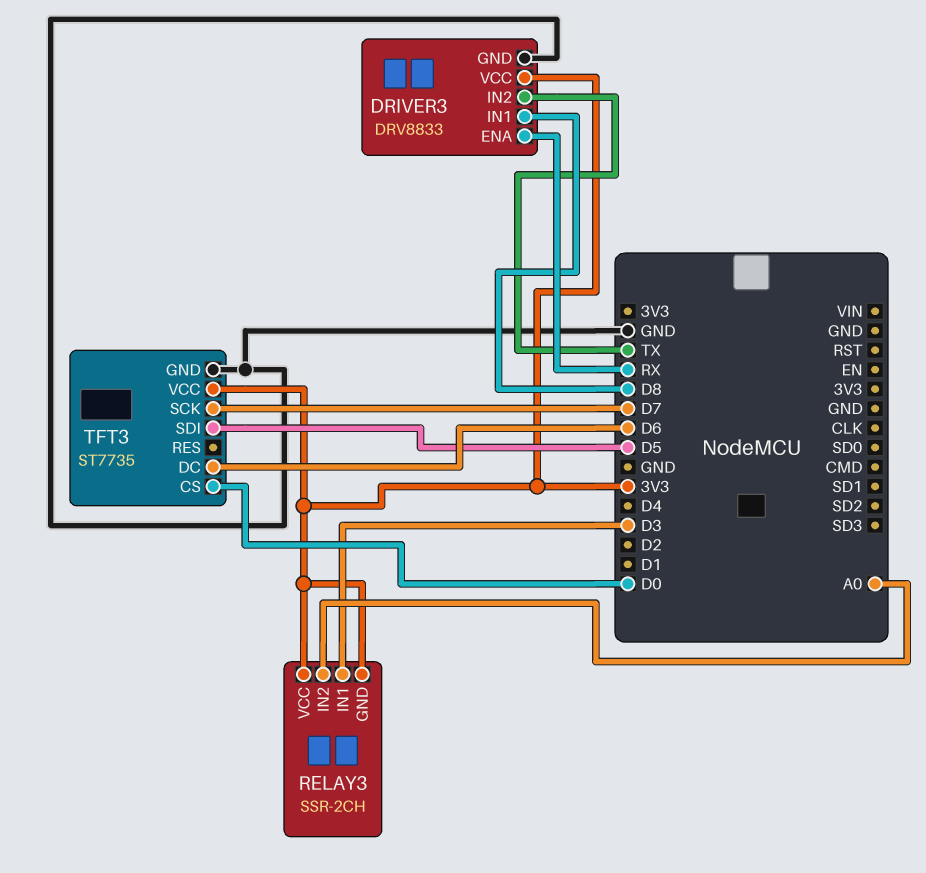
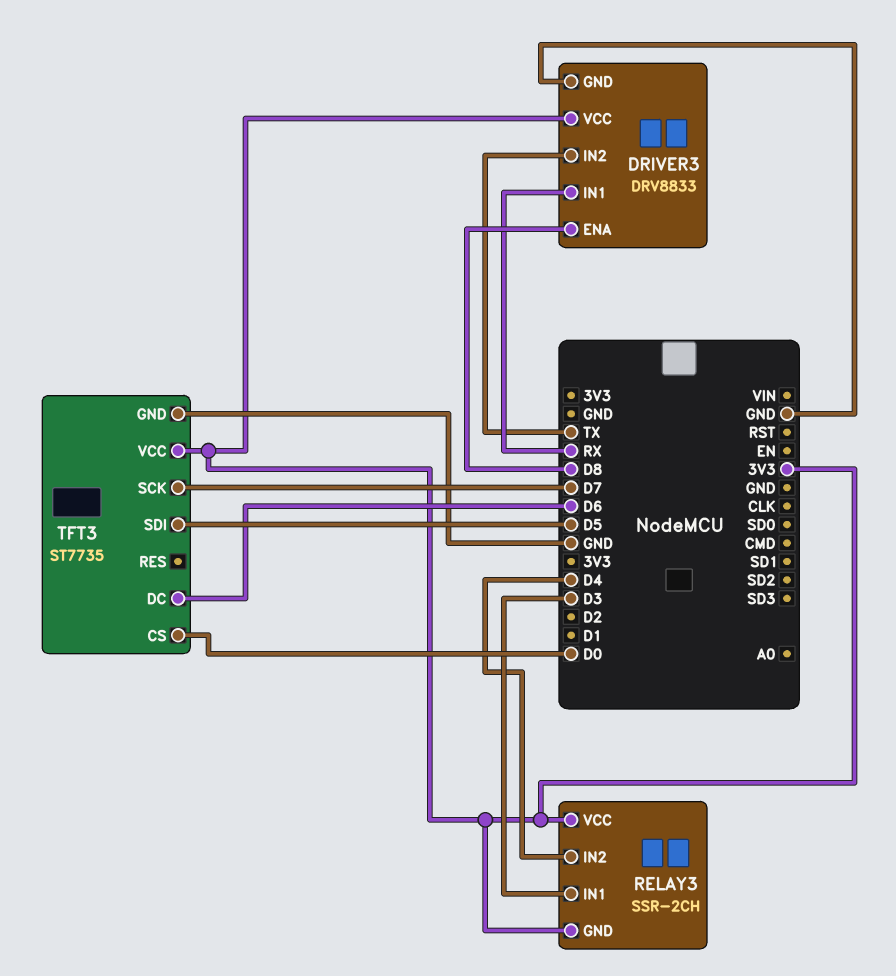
DRIVER3 pin ENA: RX -> D8
DRIVER3 pin IN1: D8 -> RX
RELAY3 pin IN2: A0 -> D4

